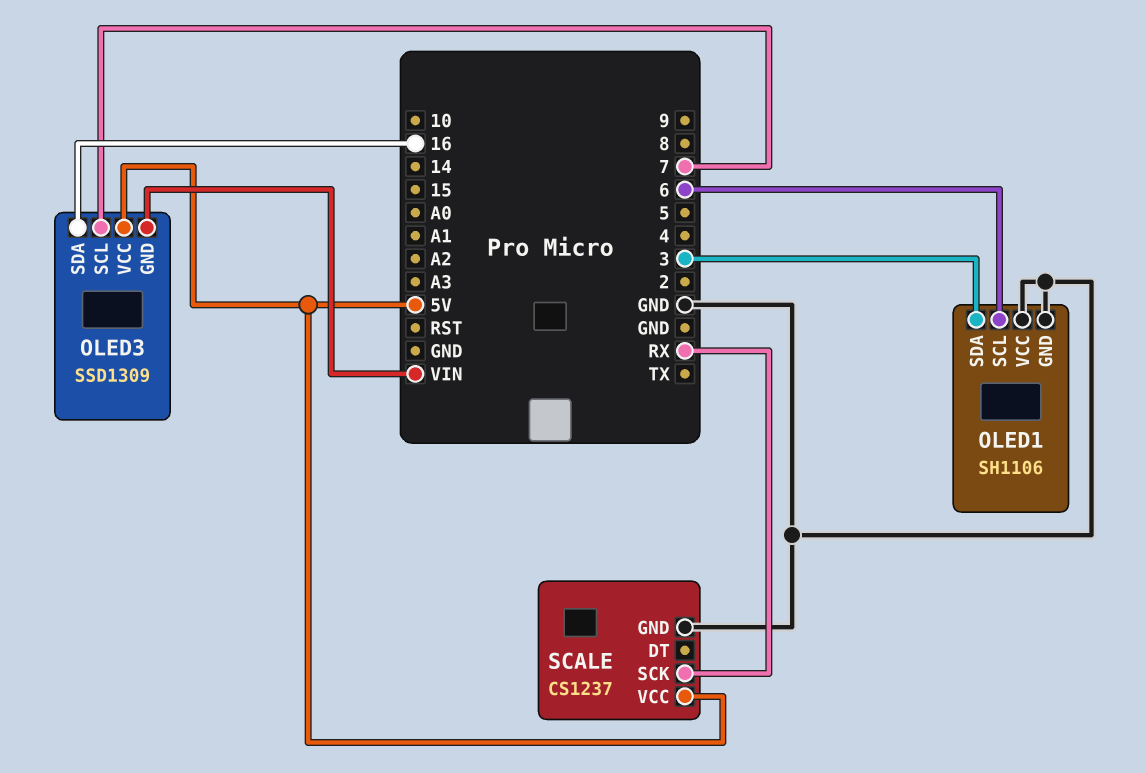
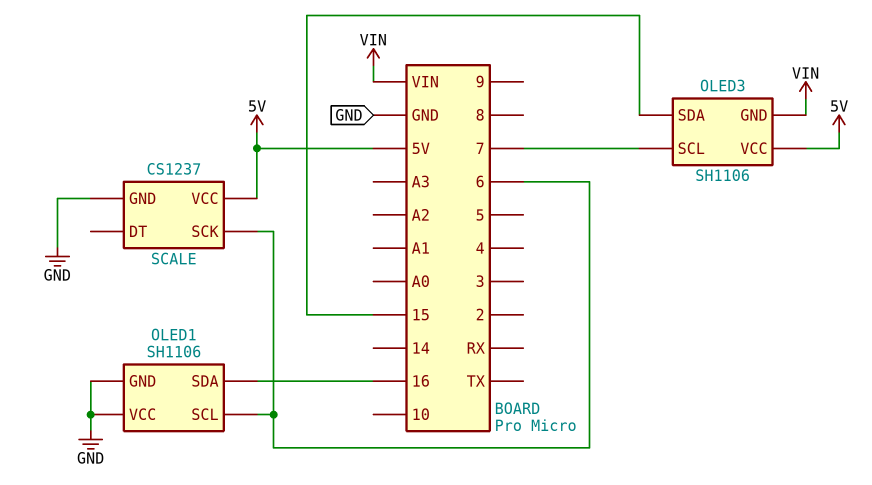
OLED1 pin SDA: 3 -> 16
OLED3: SSD1309 -> SH1106
OLED3 pin SDA: 16 -> 15
SCALE pin SCK: RX -> 6

